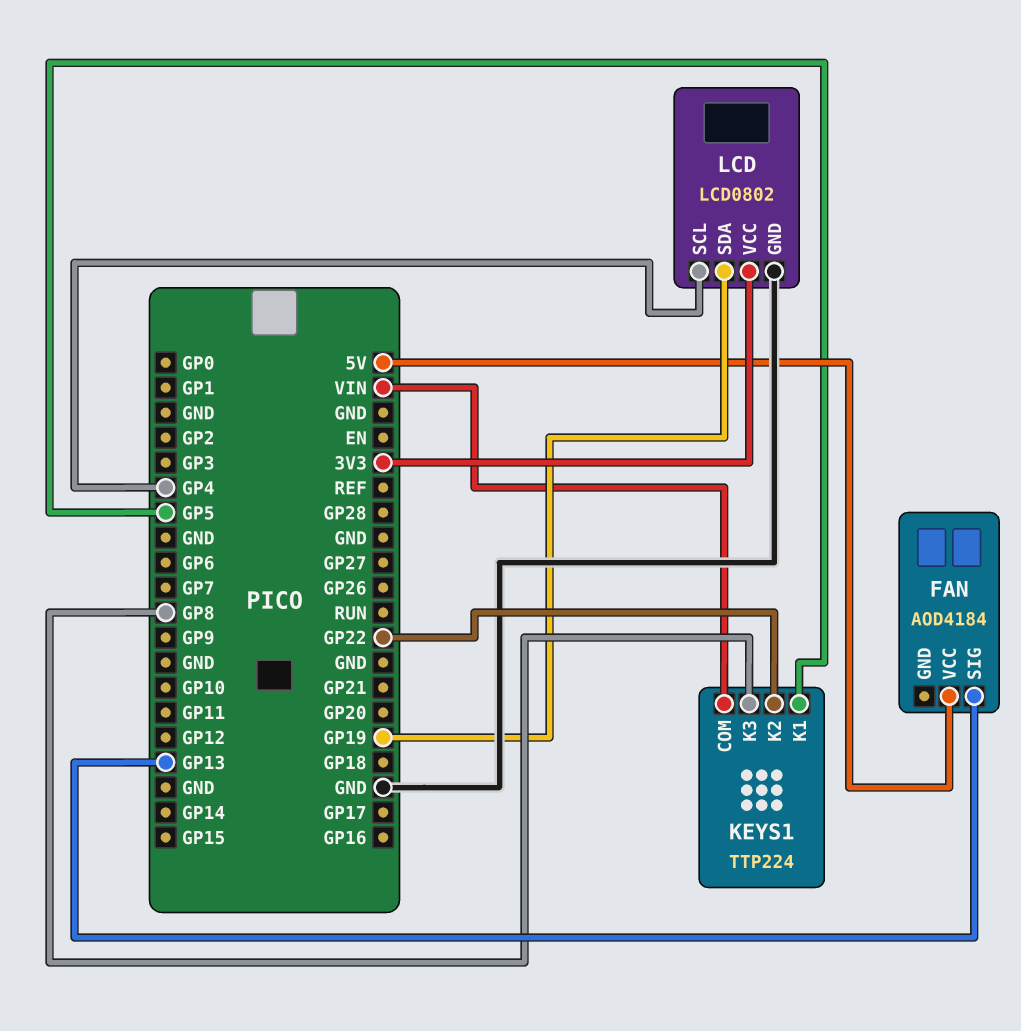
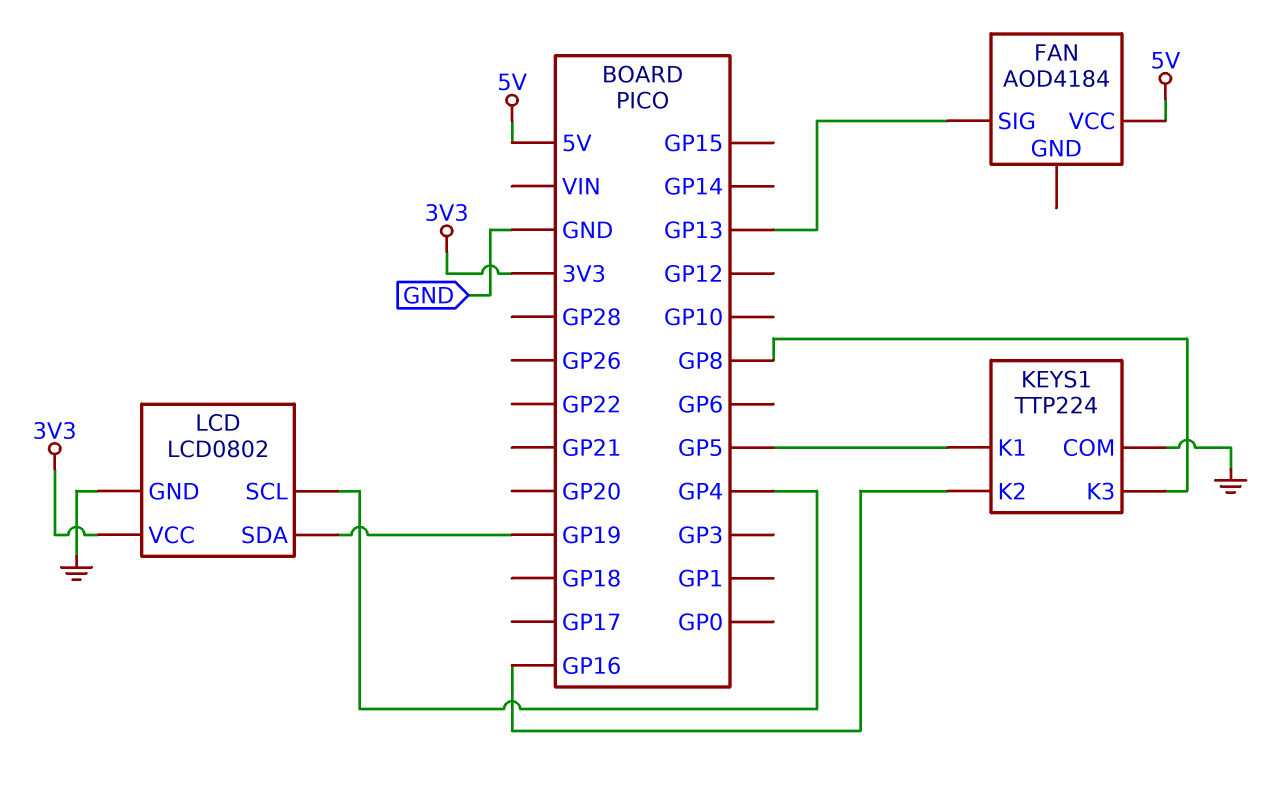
KEYS1 pin COM: VIN -> GND
KEYS1 pin K2: GP22 -> GP16

